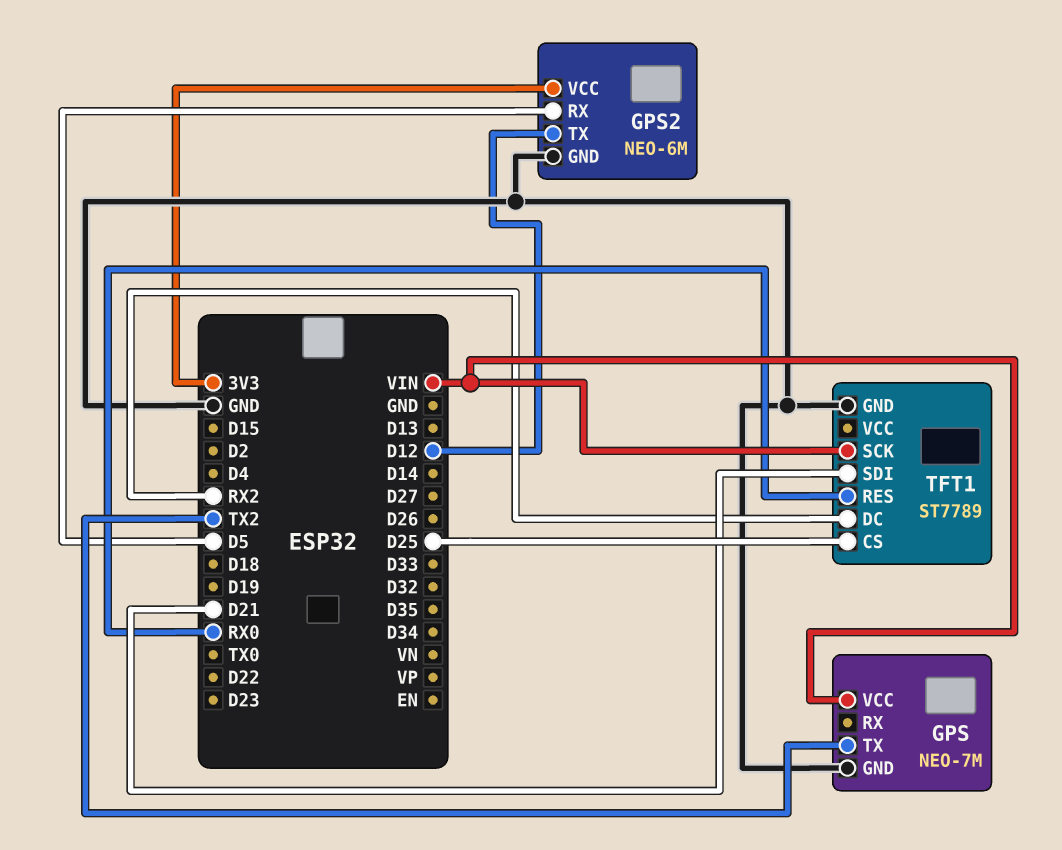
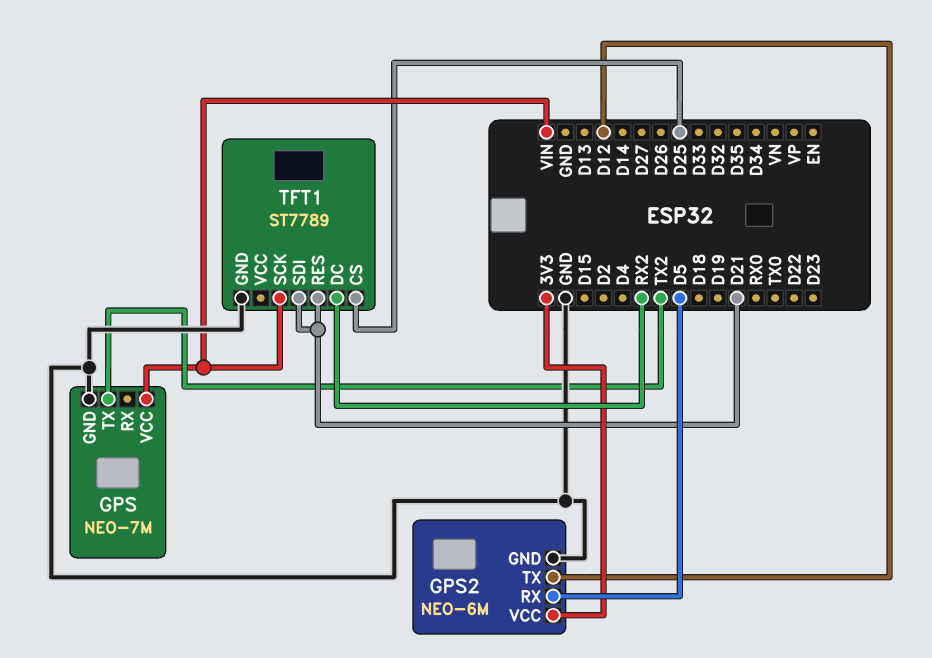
TFT1 pin RES: RX0 -> D21

